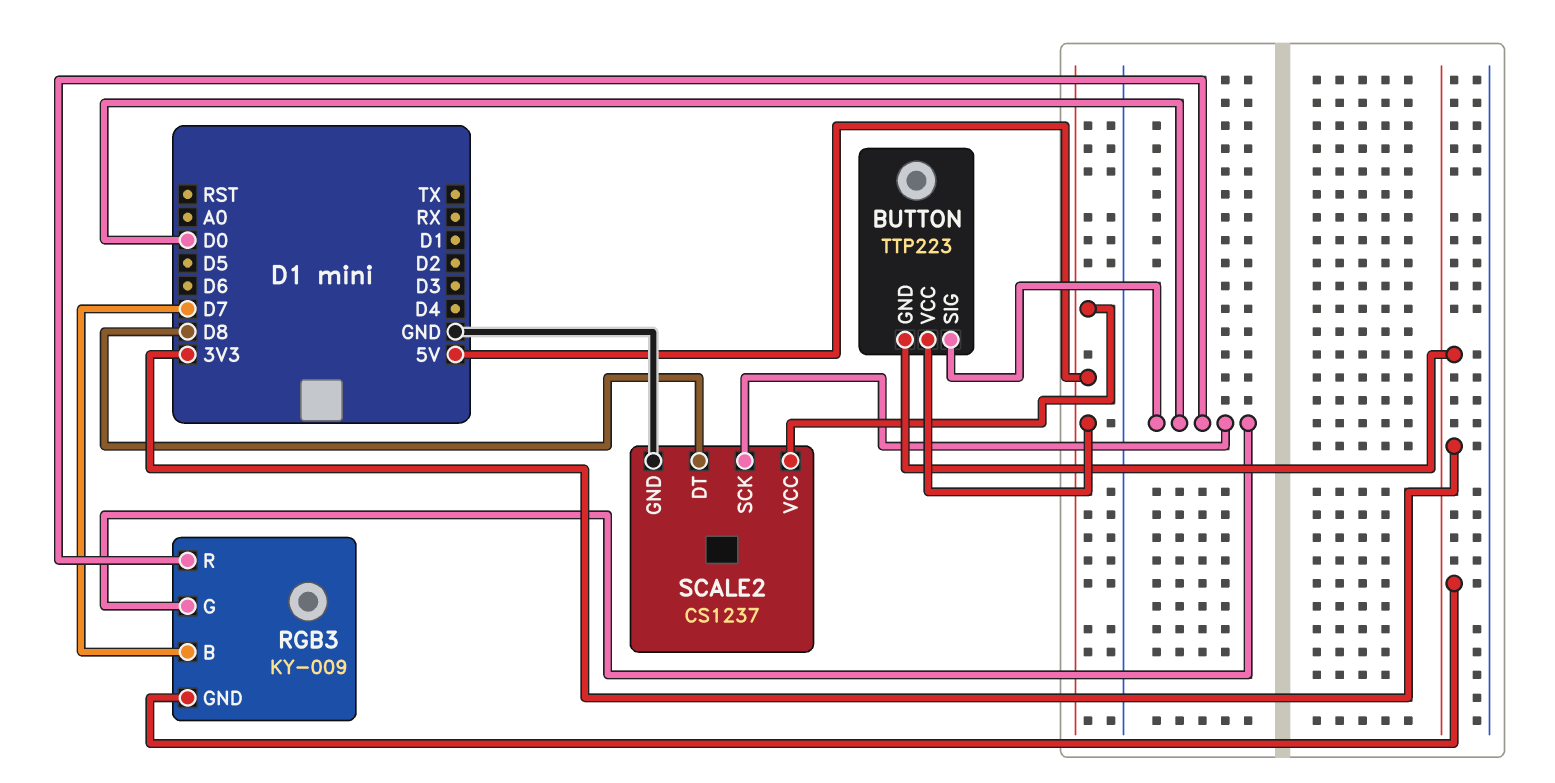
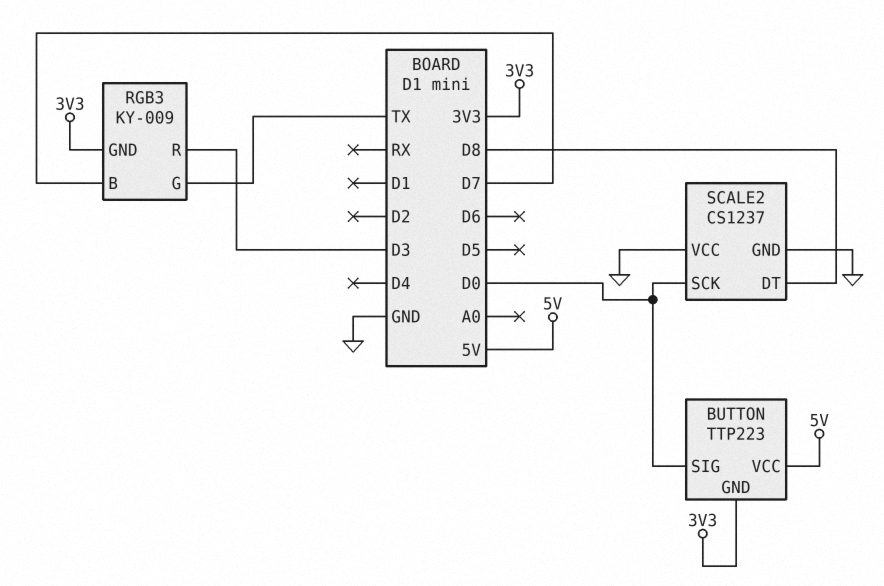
RGB3 pin G: D0 -> TX
RGB3 pin R: D0 -> D3
SCALE2 pin VCC: 5V -> GND

